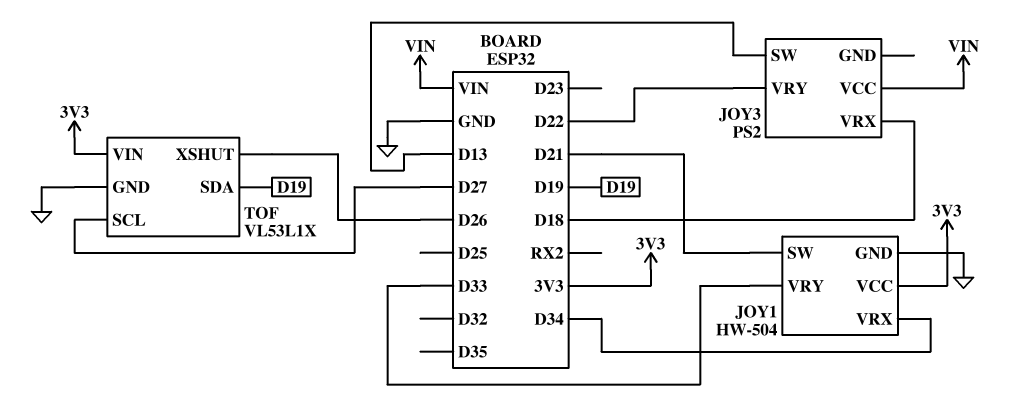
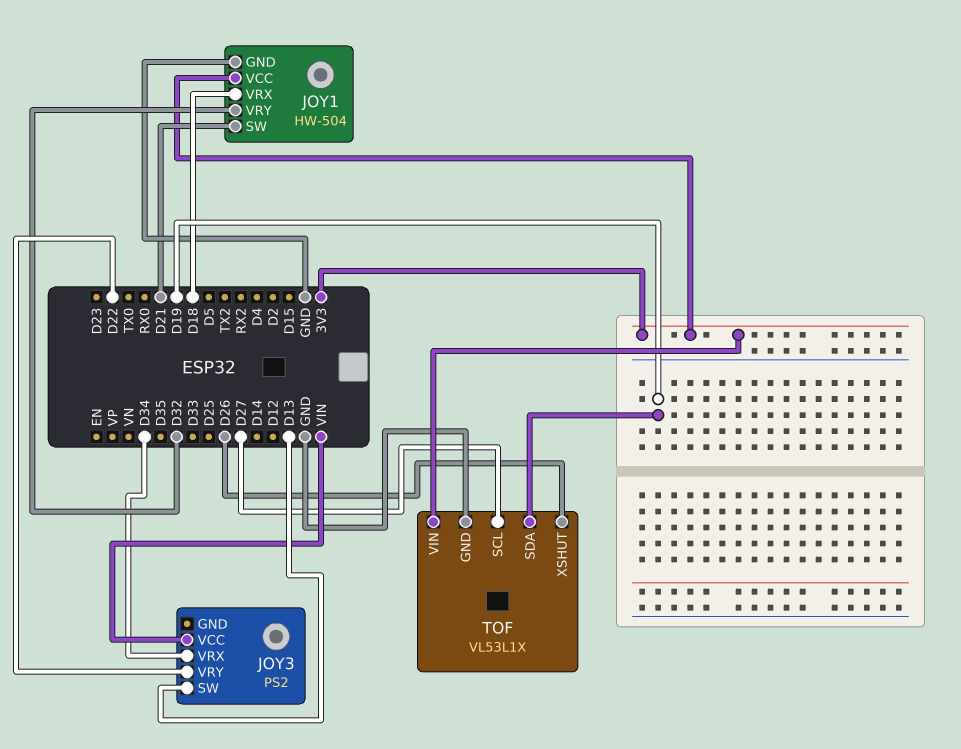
JOY1 pin VRX: D34 -> D18
JOY1 pin VRY: D33 -> D32
JOY3 pin VRX: D18 -> D34

